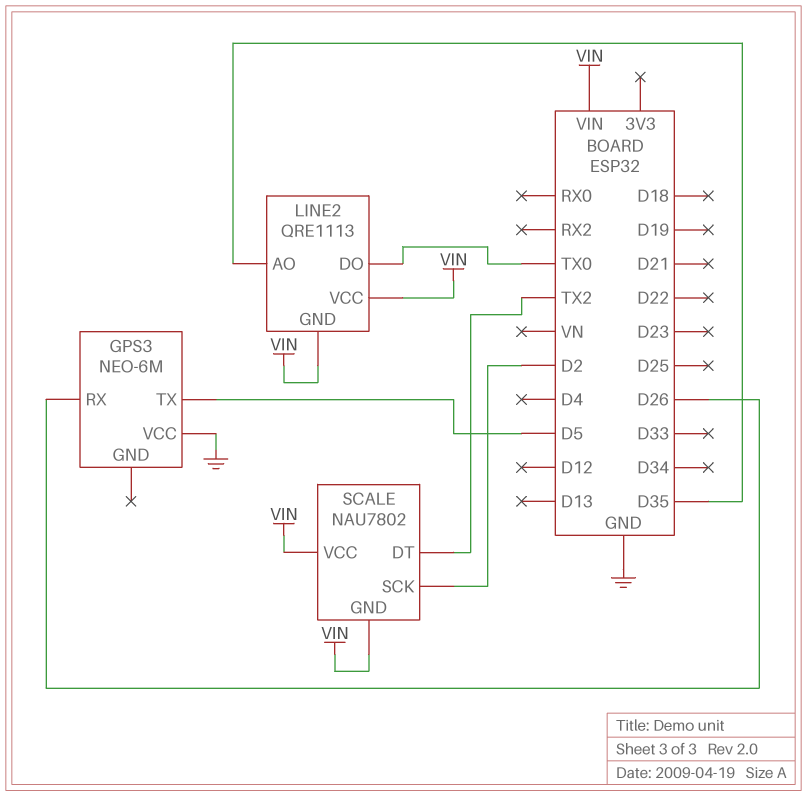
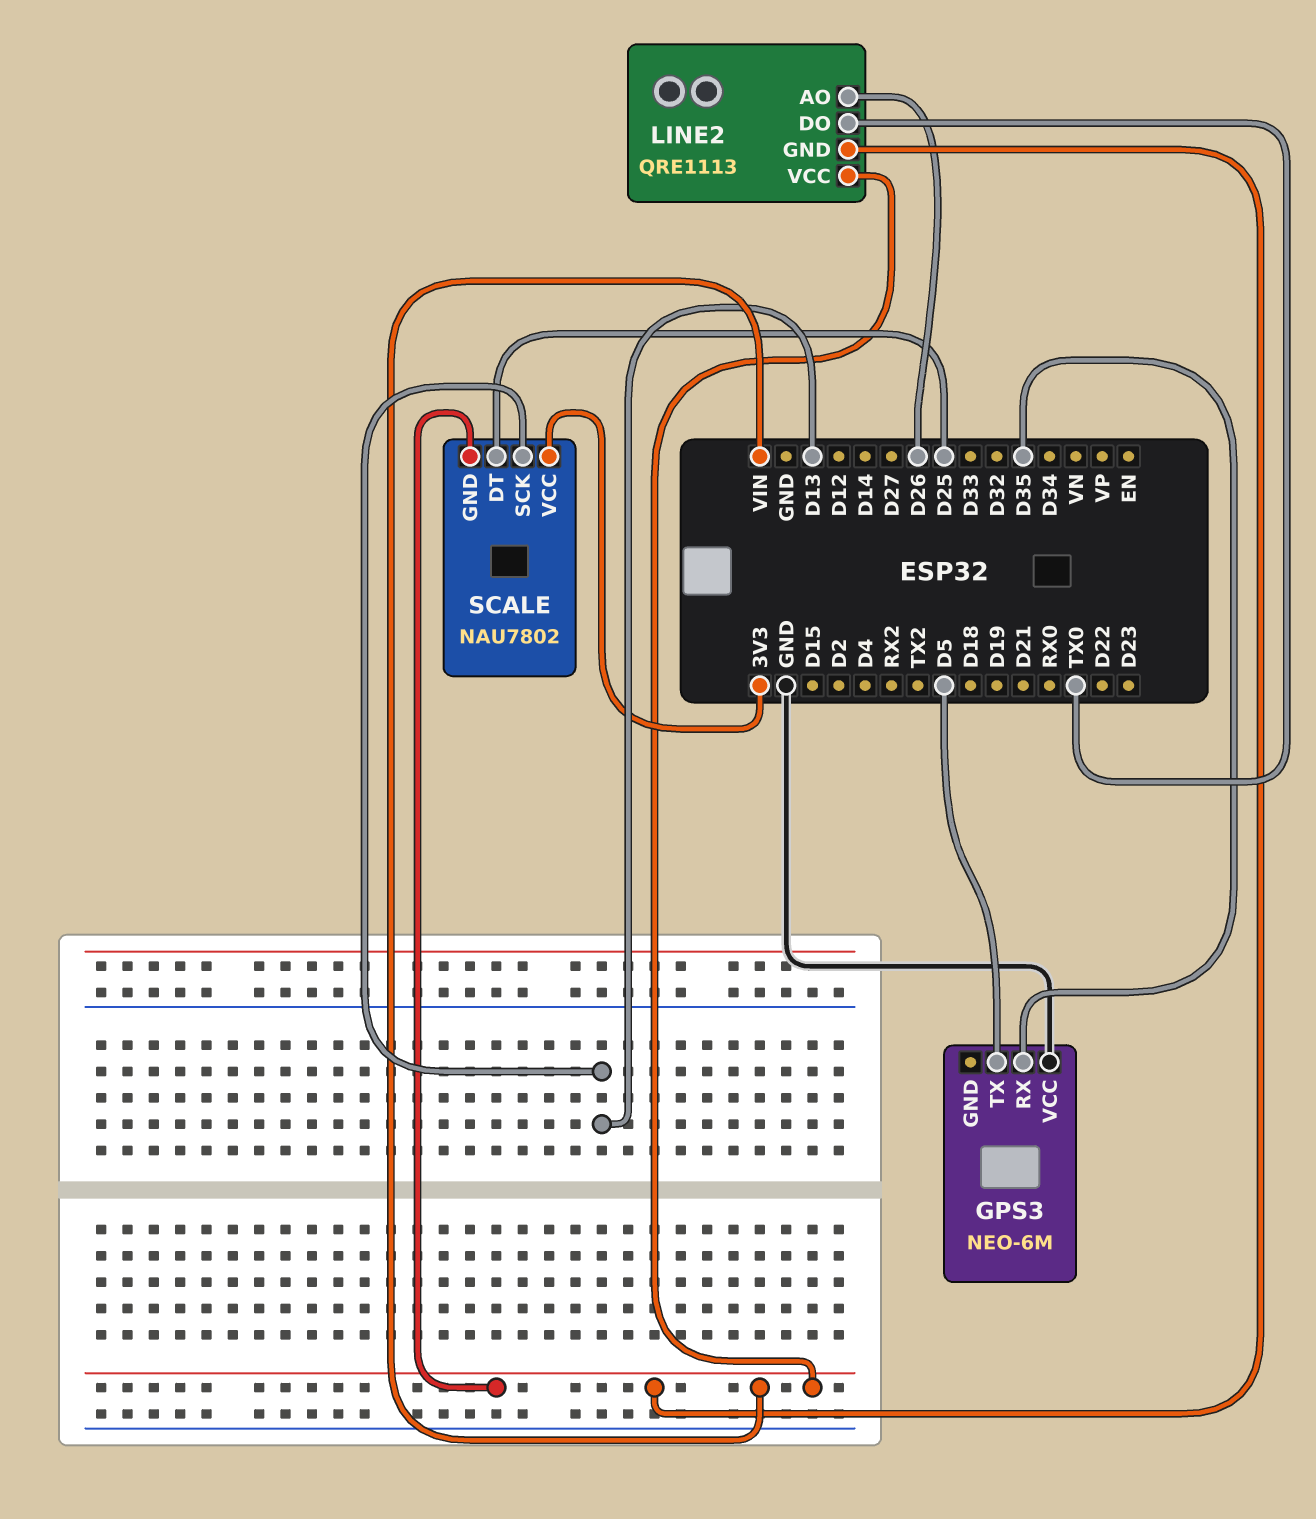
GPS3 pin RX: D26 -> D35
LINE2 pin AO: D35 -> D26
SCALE pin DT: TX2 -> D25
SCALE pin SCK: D2 -> D13
SCALE pin VCC: VIN -> 3V3

